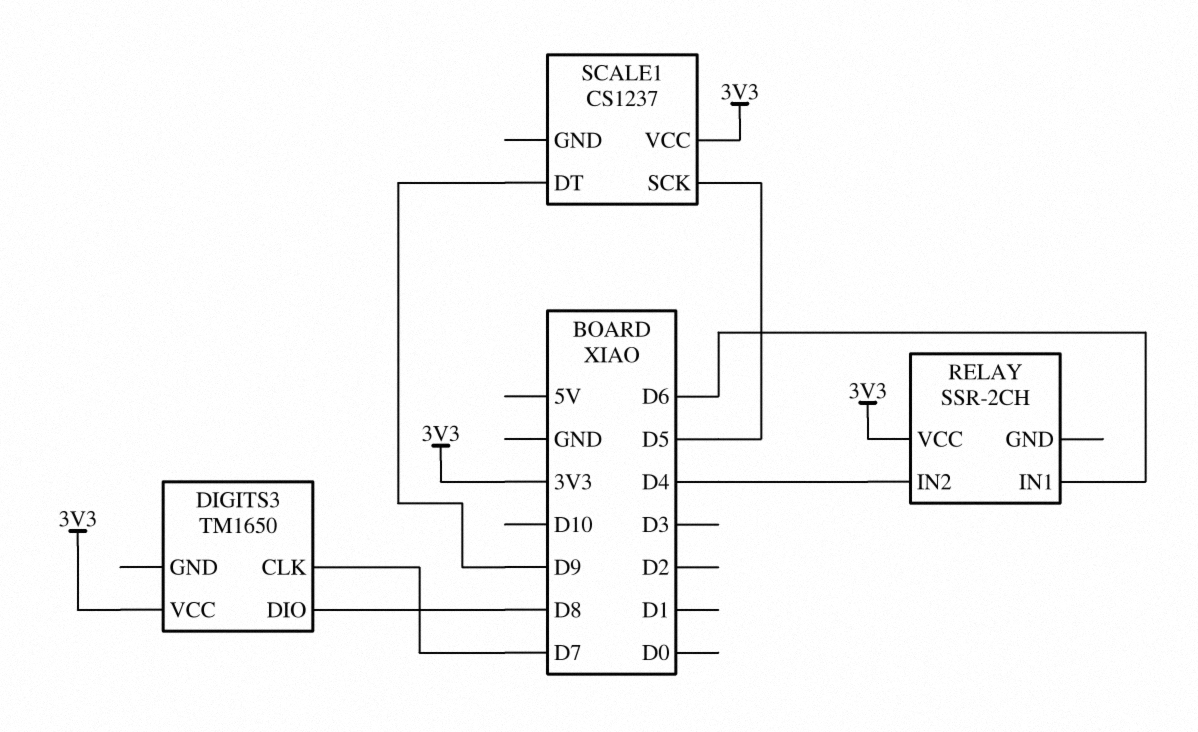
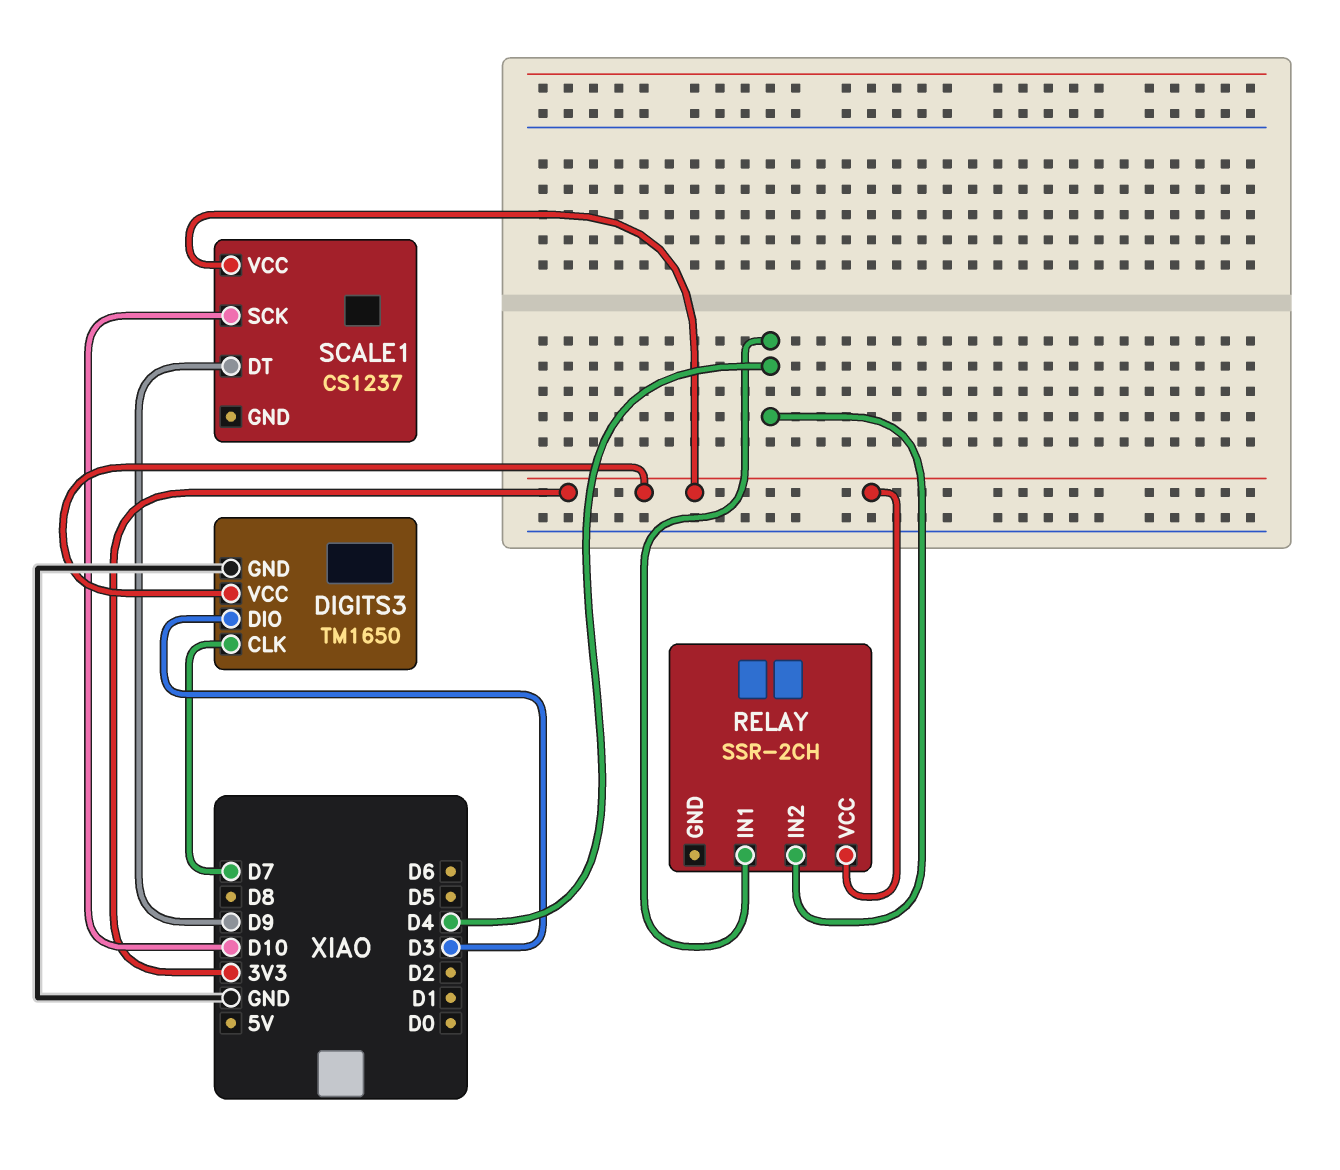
DIGITS3 pin DIO: D8 -> D3
DIGITS3 pin GND: none -> GND
RELAY pin IN1: D6 -> D4
SCALE1 pin SCK: D5 -> D10

